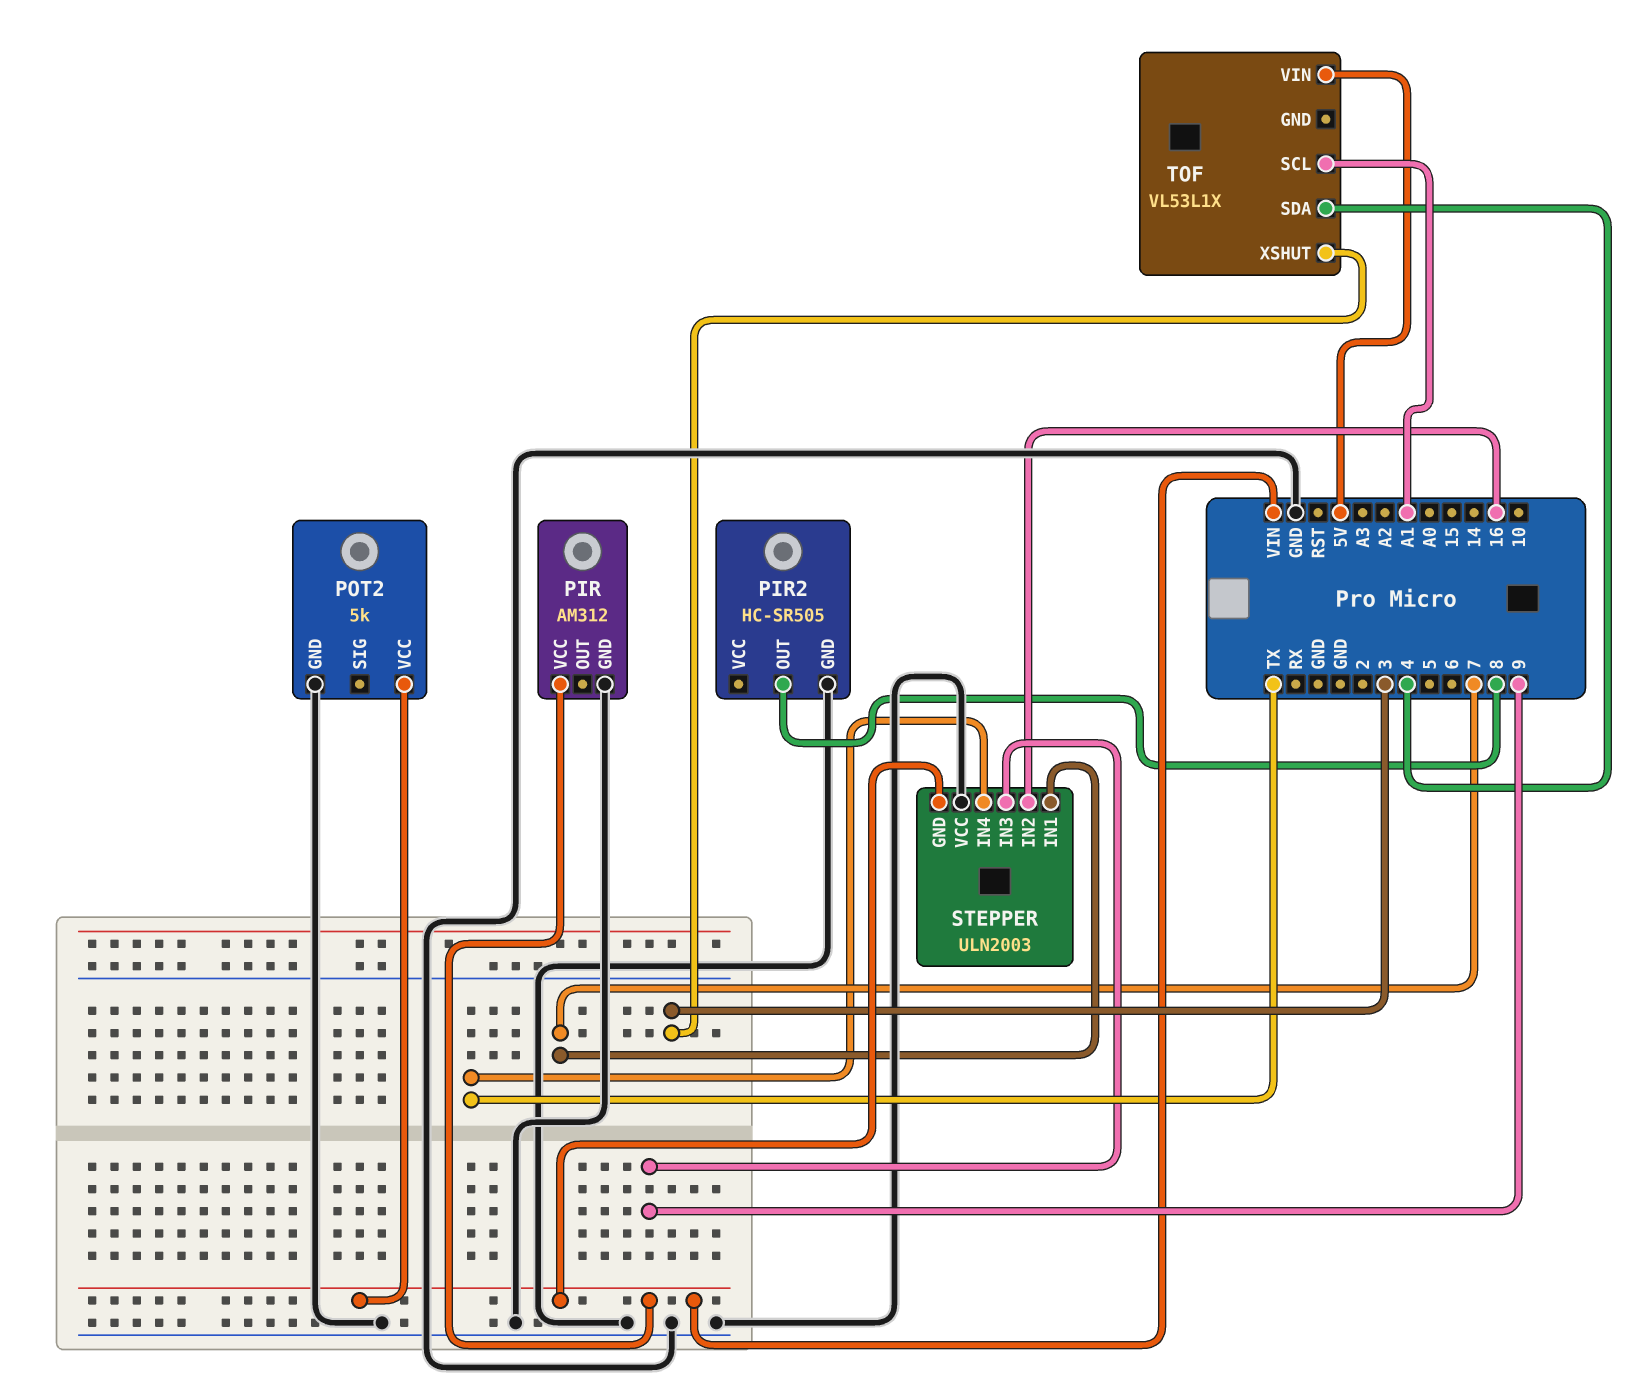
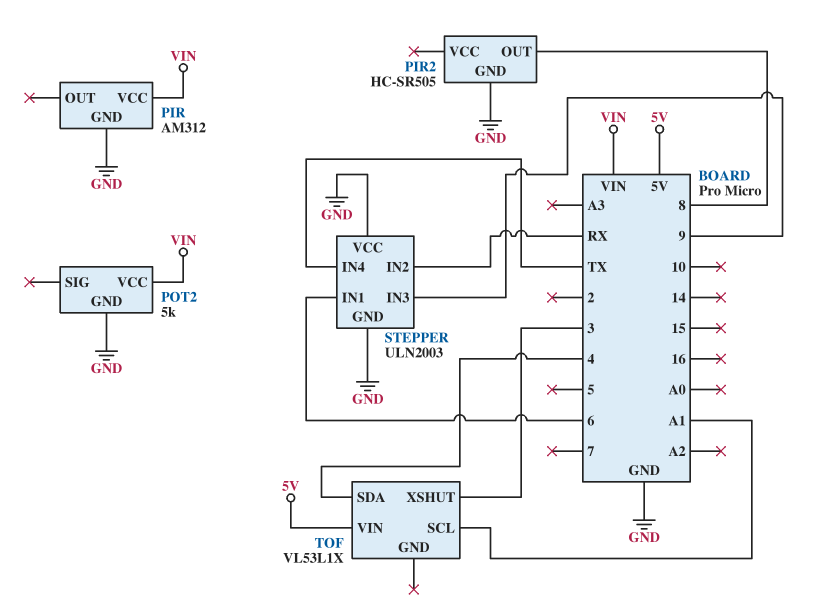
STEPPER pin GND: VIN -> GND
STEPPER pin IN1: 7 -> 6
STEPPER pin IN2: 16 -> RX

